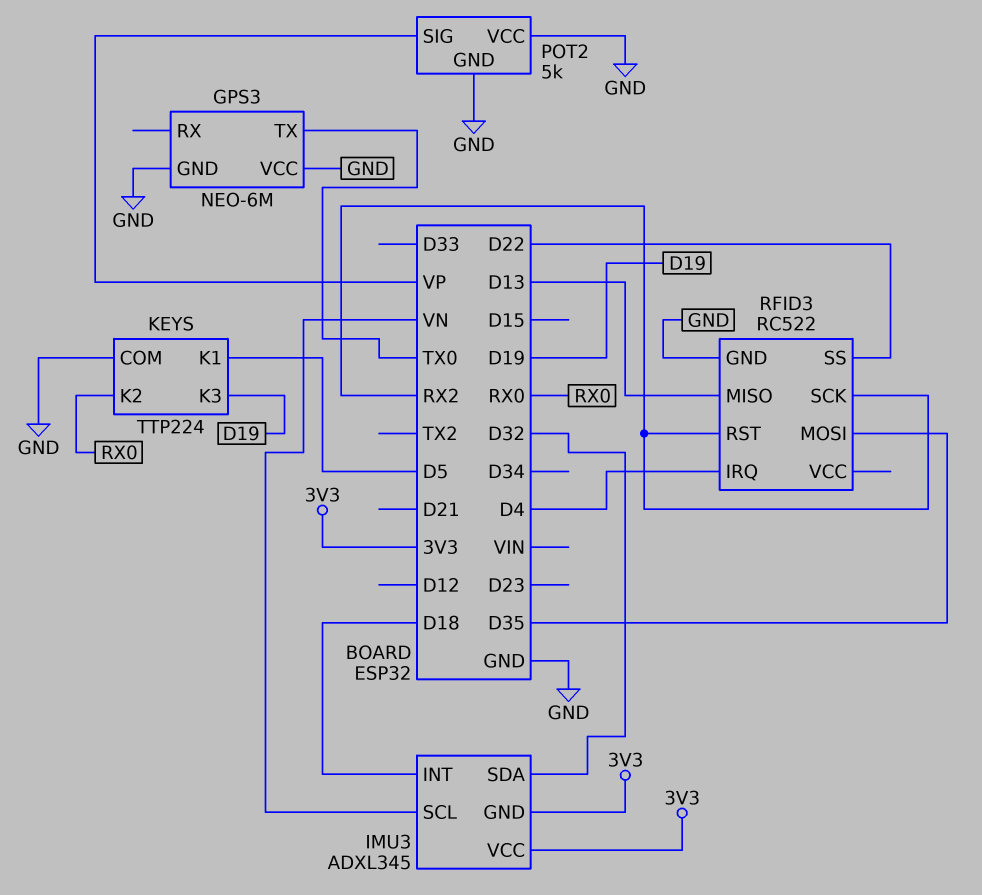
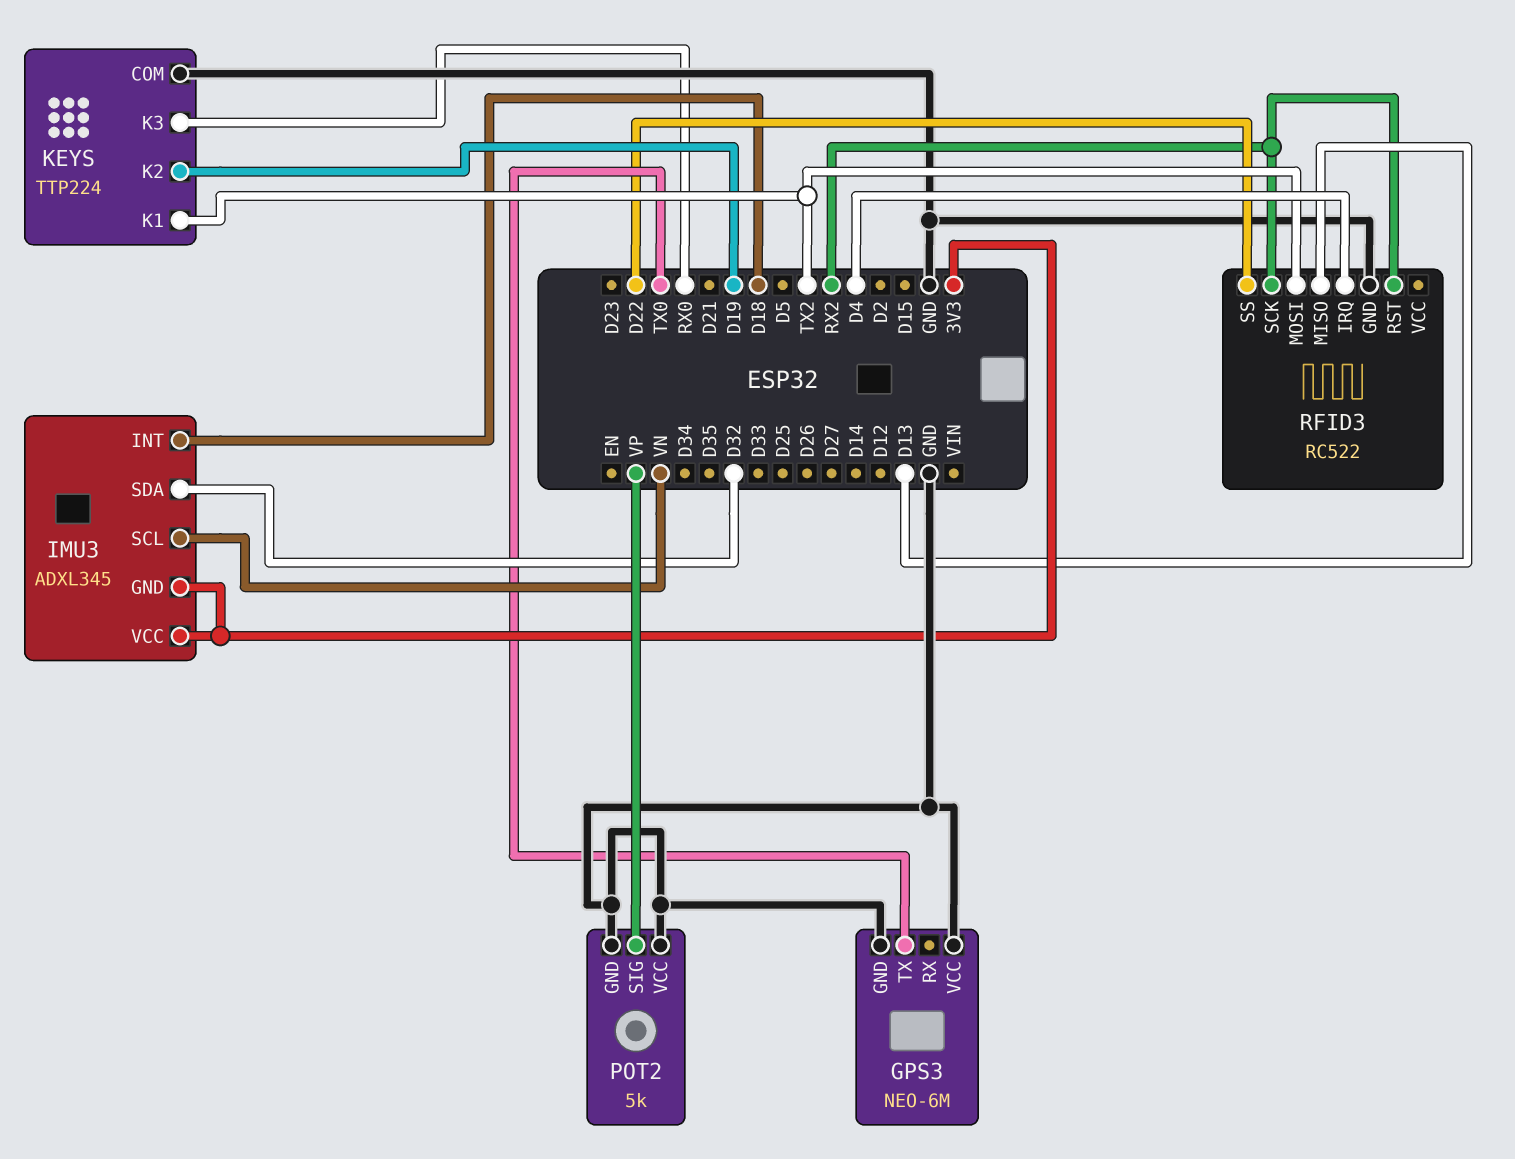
KEYS pin K1: D5 -> TX2
KEYS pin K2: RX0 -> D19
KEYS pin K3: D19 -> RX0
RFID3 pin MOSI: D35 -> TX2

